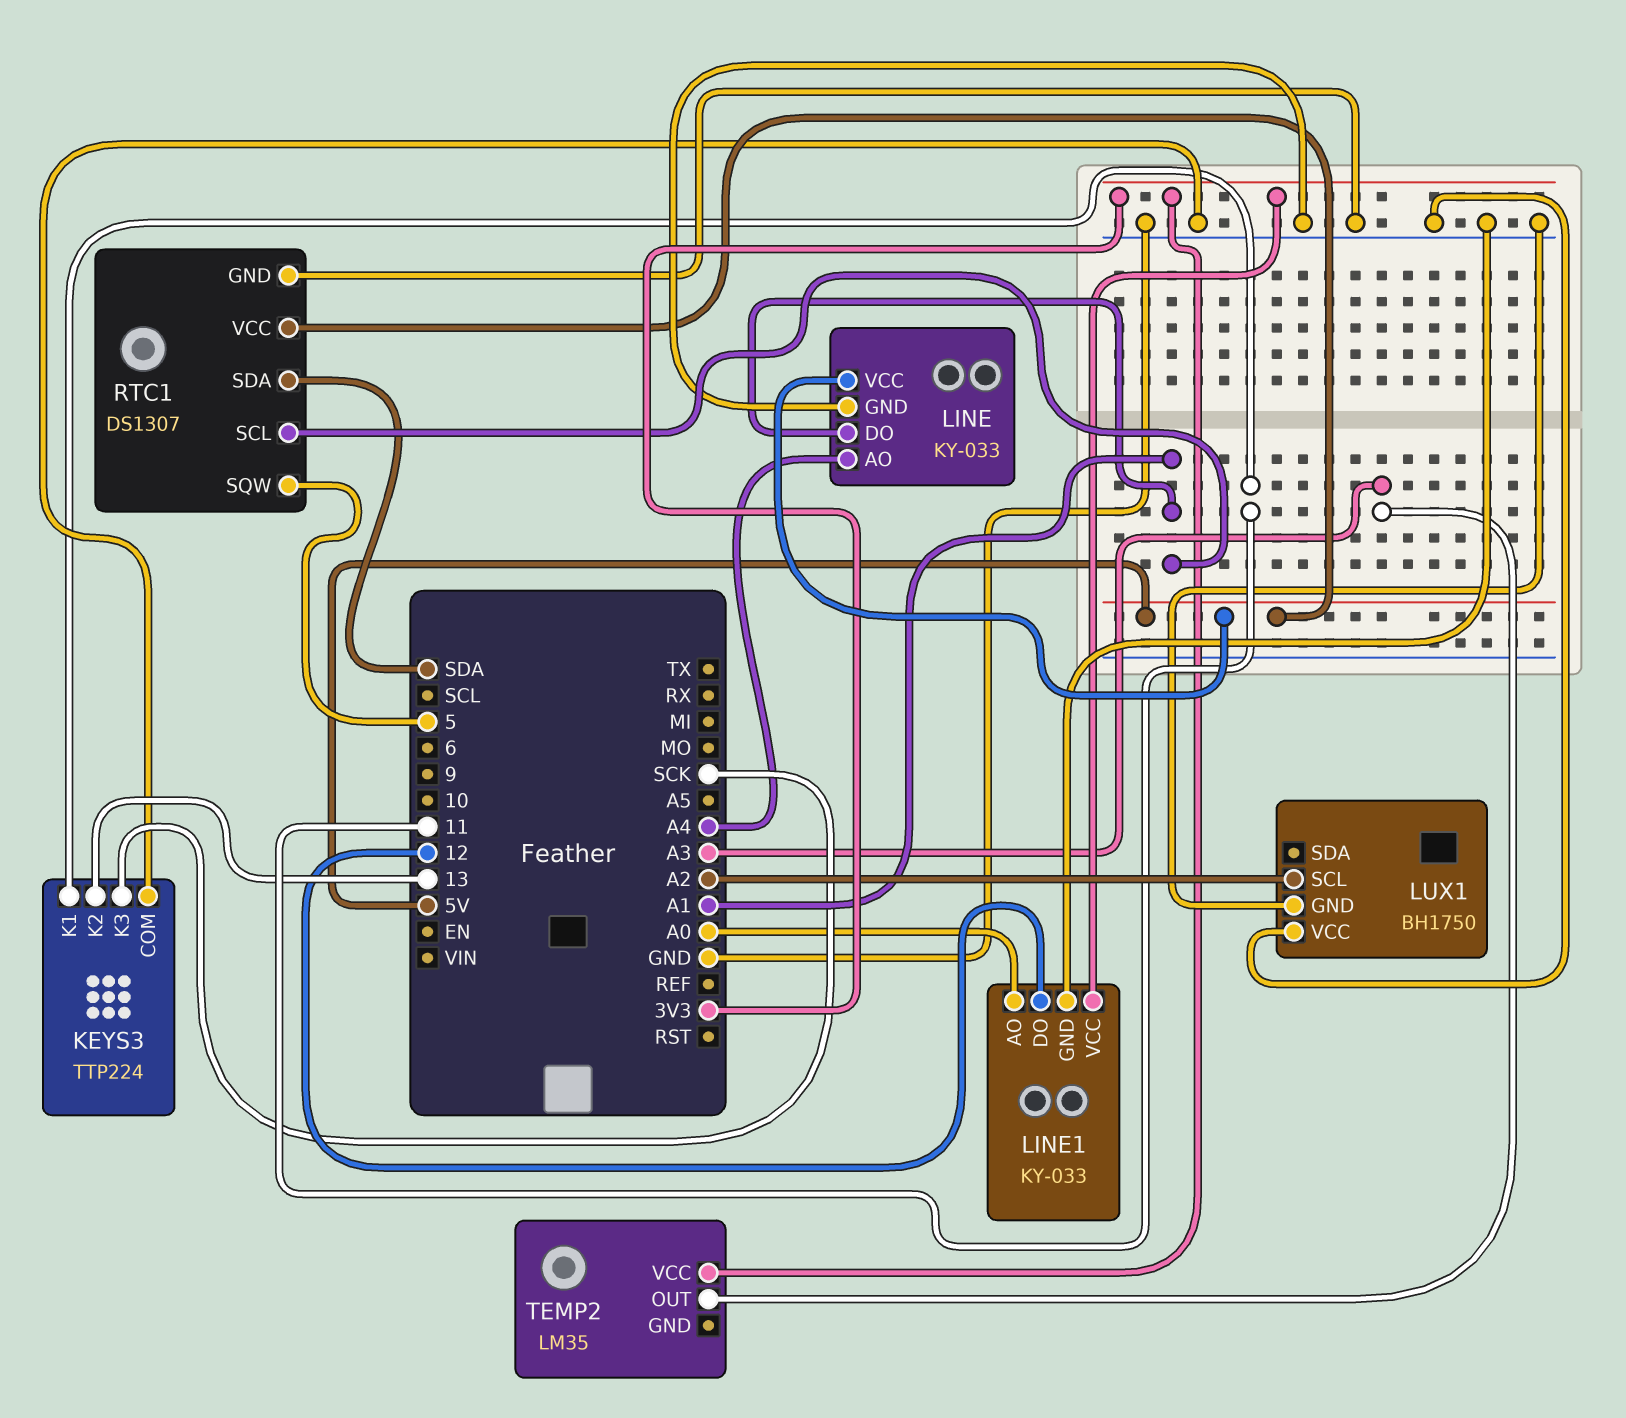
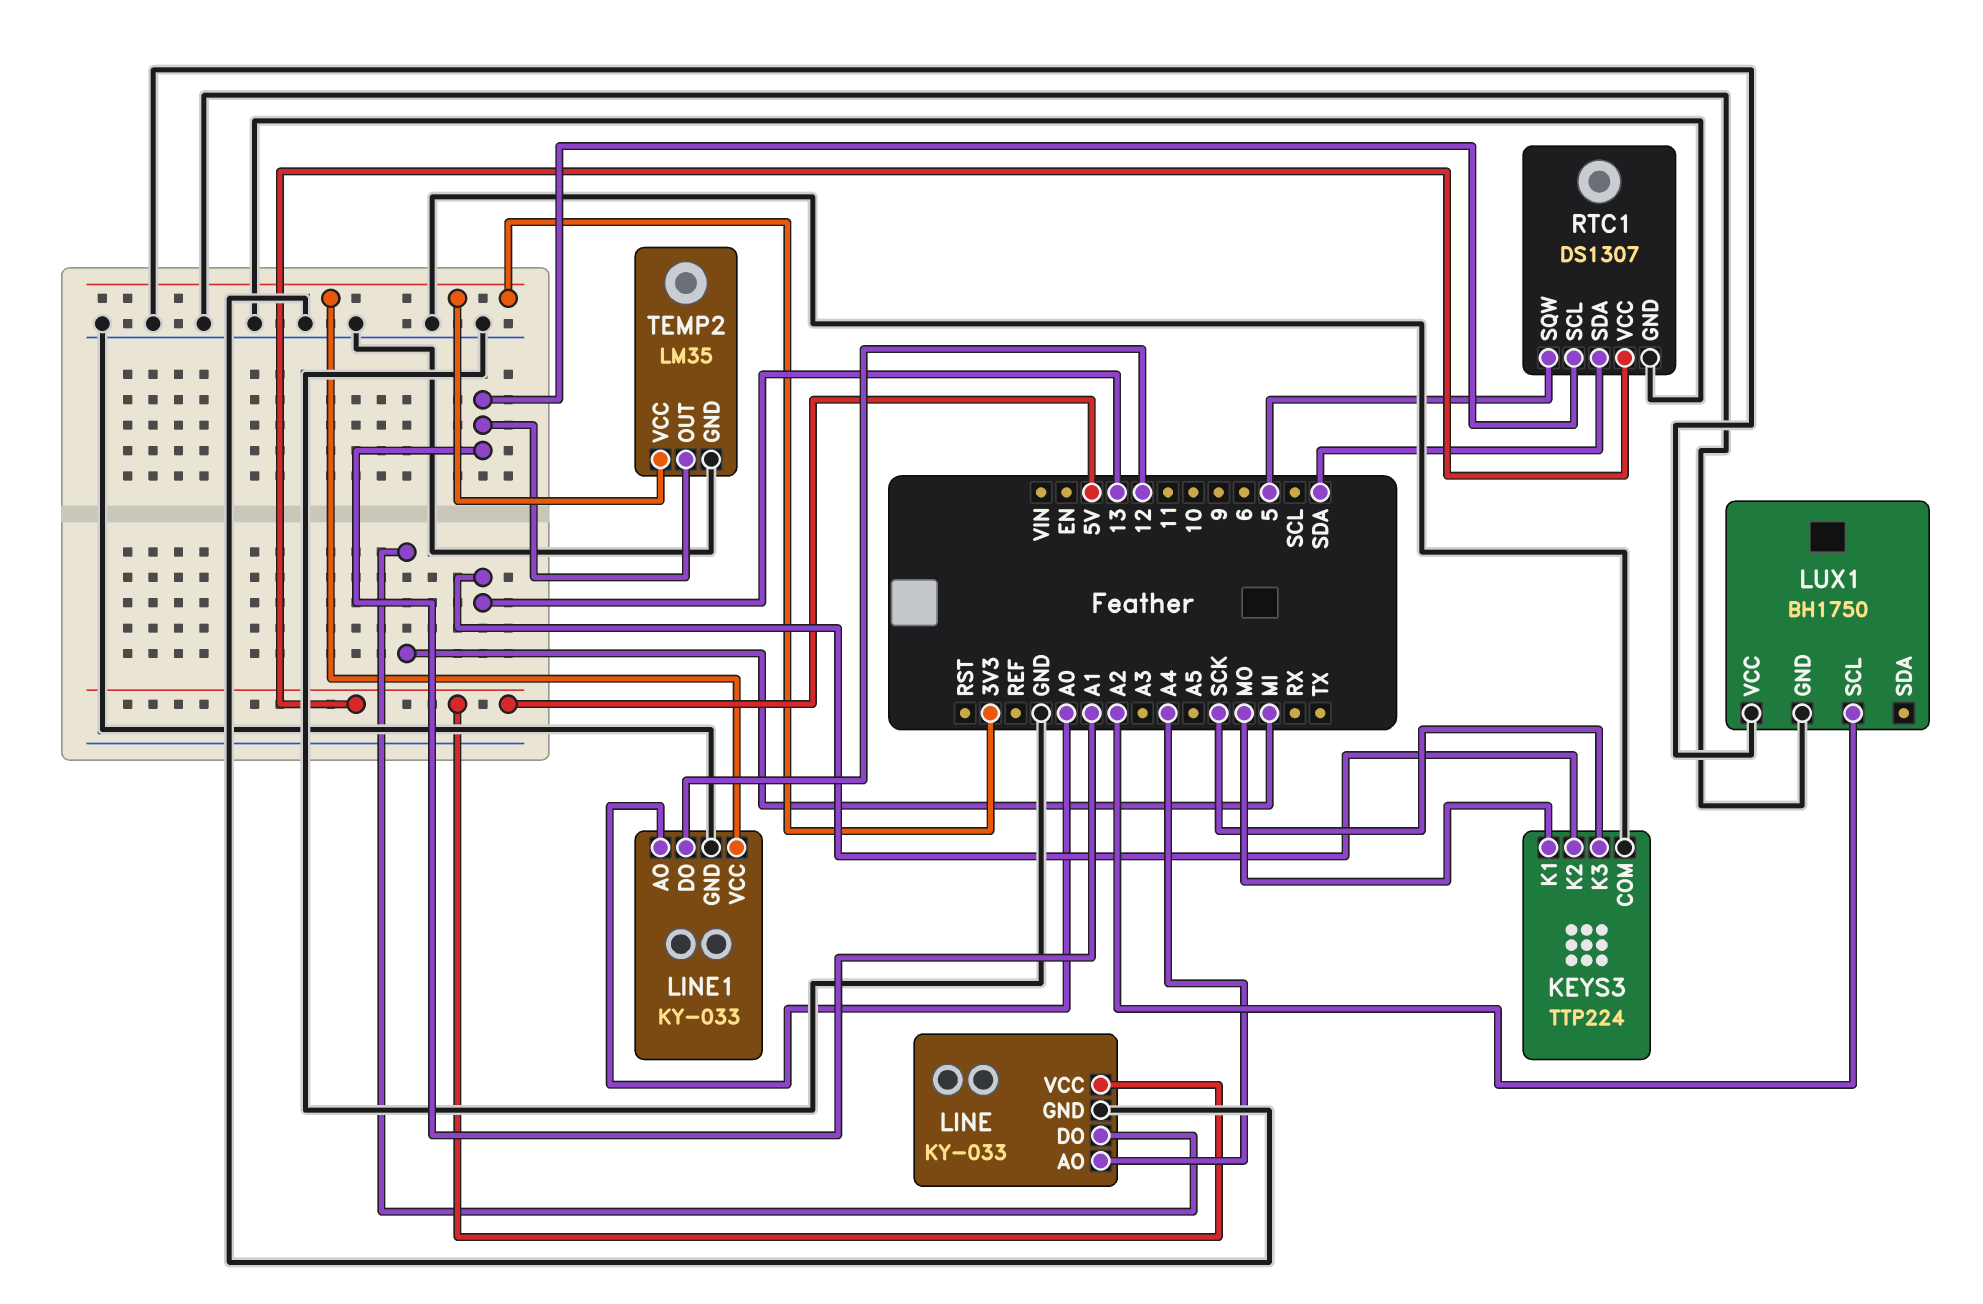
KEYS3 pin K1: 11 -> MO
LINE pin DO: A1 -> MI
TEMP2 pin GND: none -> GND
TEMP2 pin OUT: A3 -> A1

